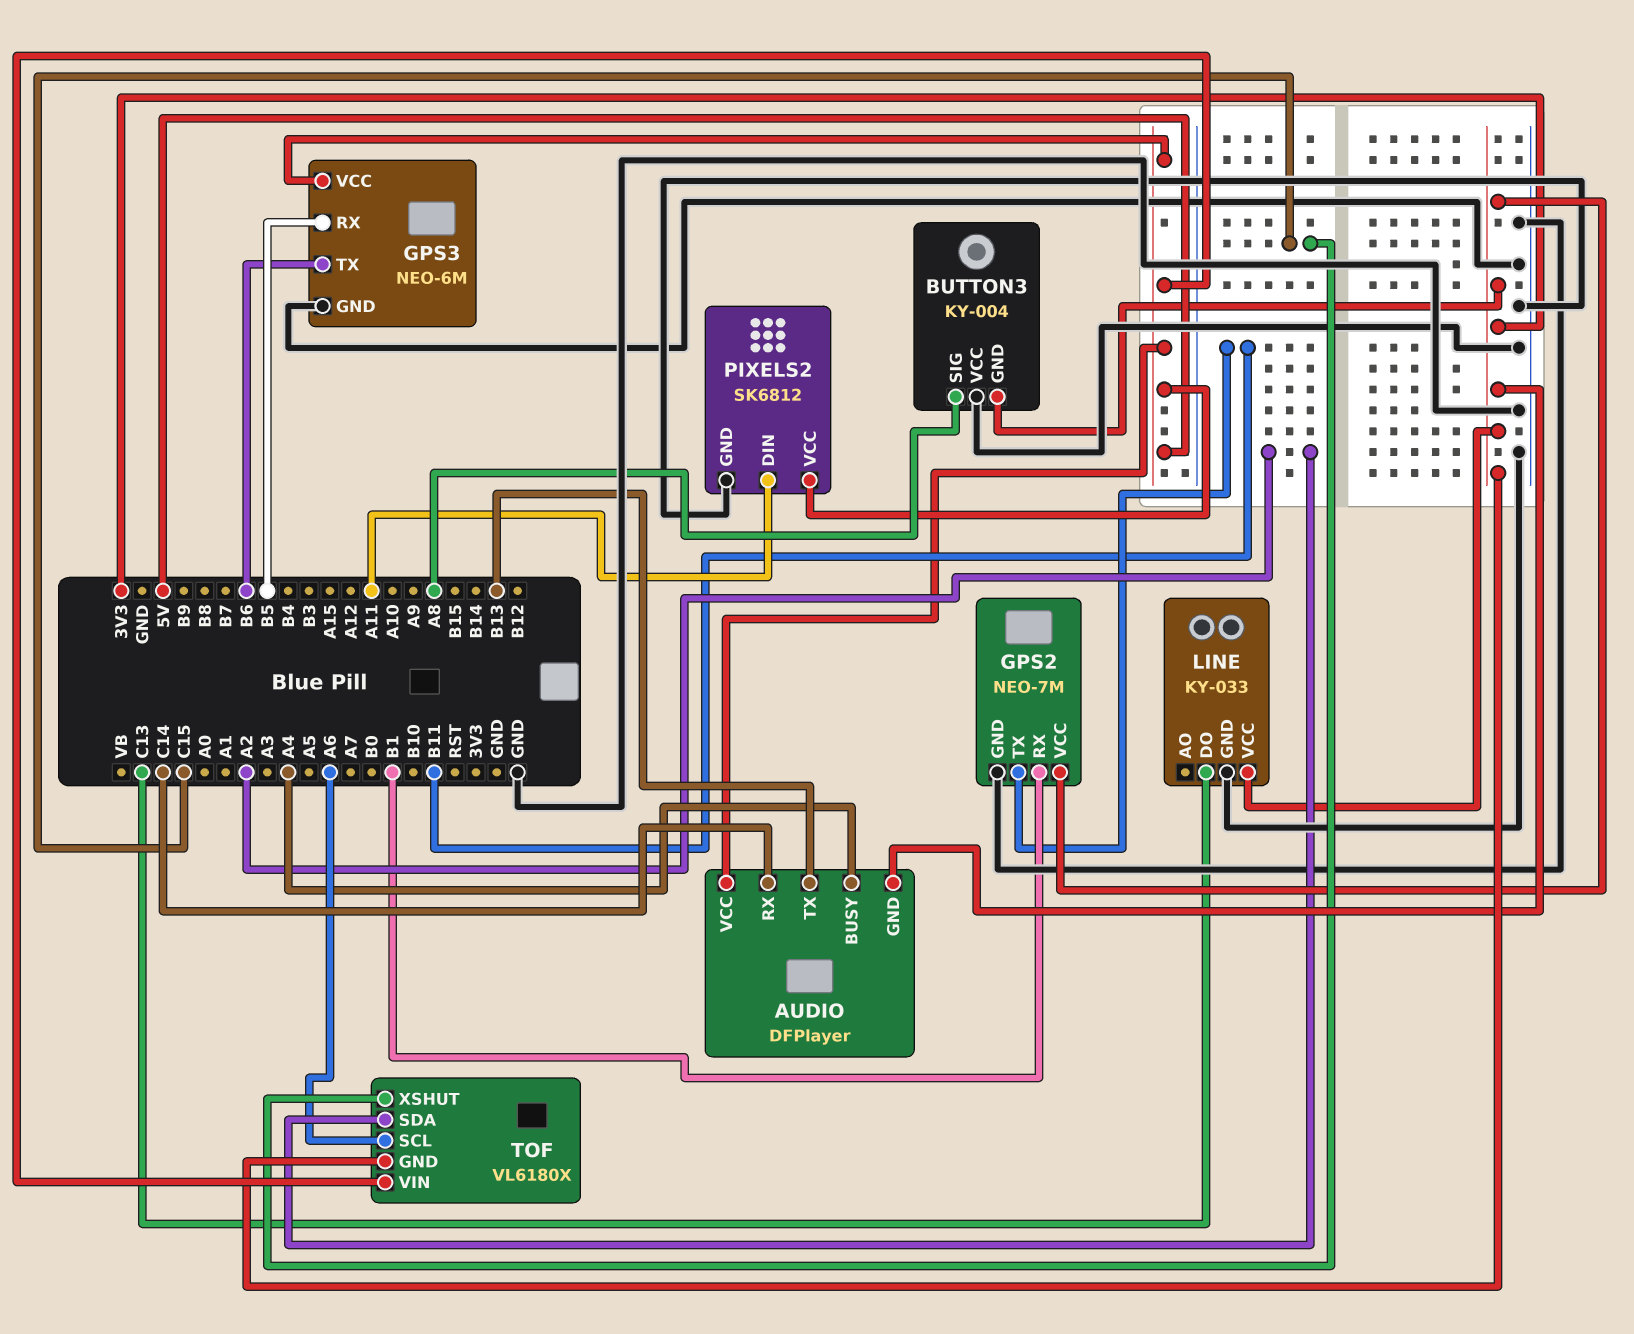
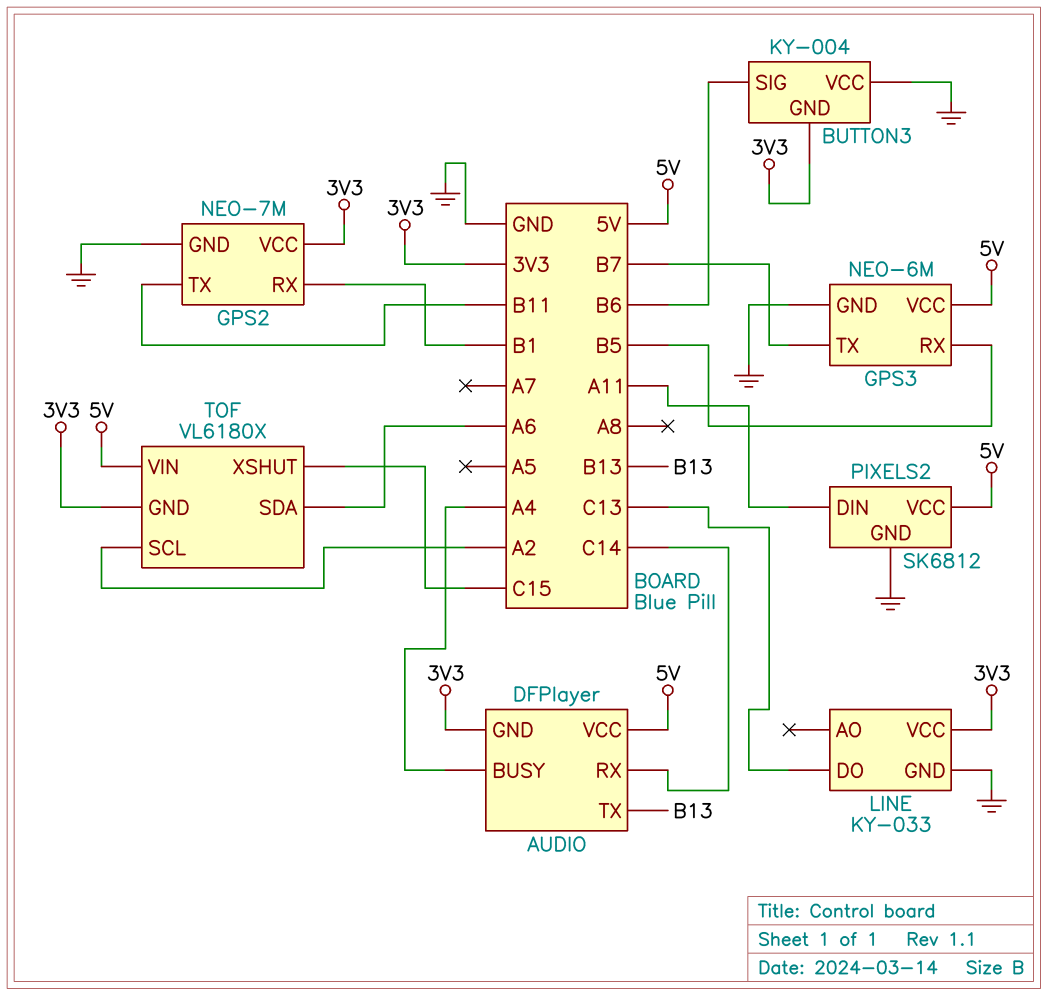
BUTTON3 pin SIG: A8 -> B6
GPS3 pin TX: B6 -> B7
TOF pin SCL: A6 -> A2
TOF pin SDA: A2 -> A6

